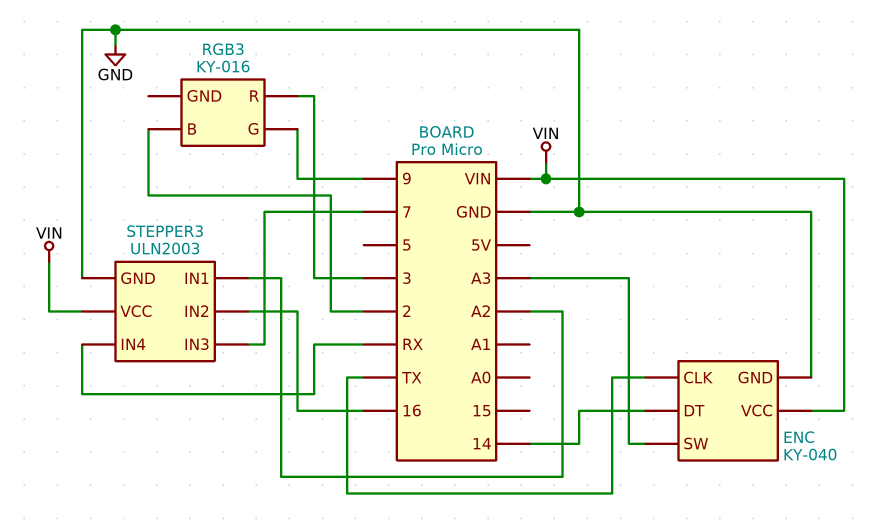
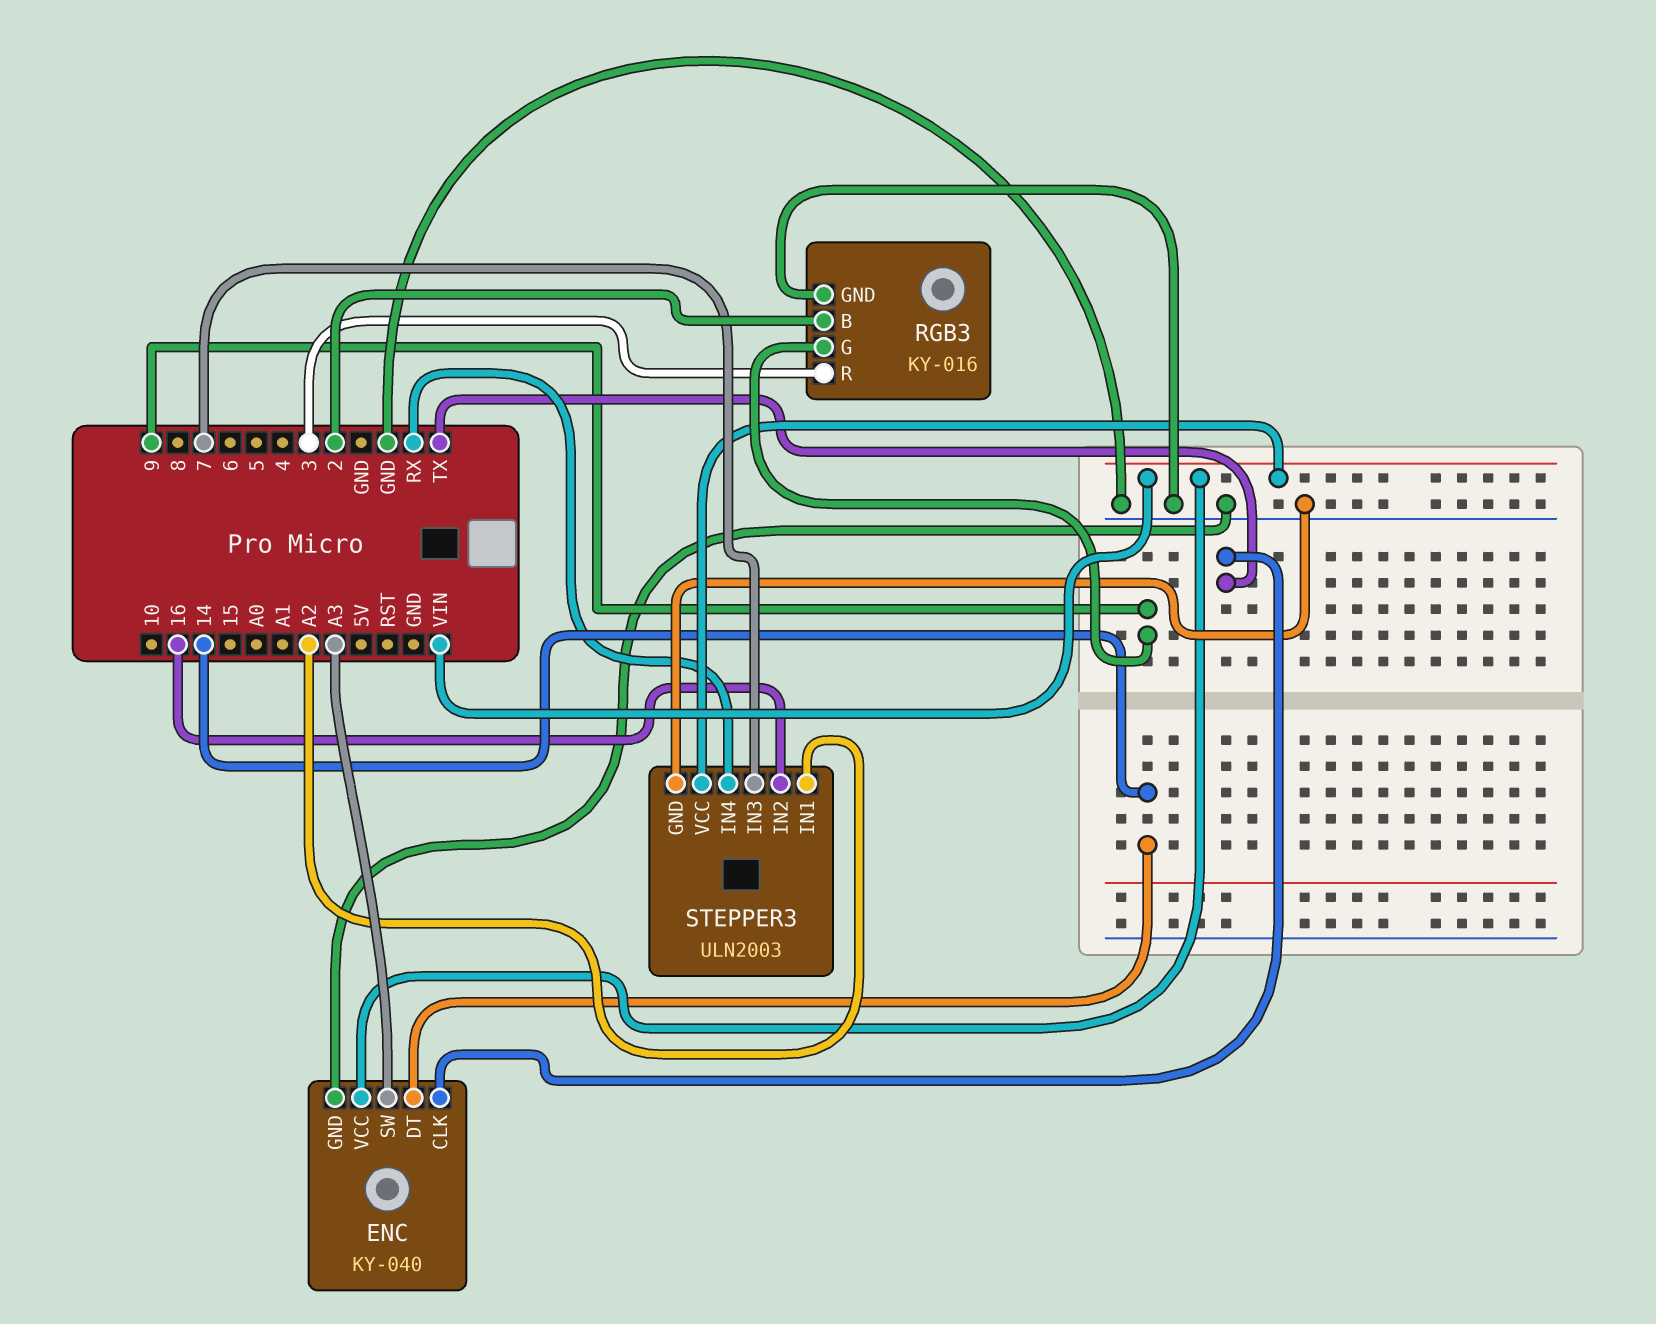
RGB3 pin GND: none -> GND

